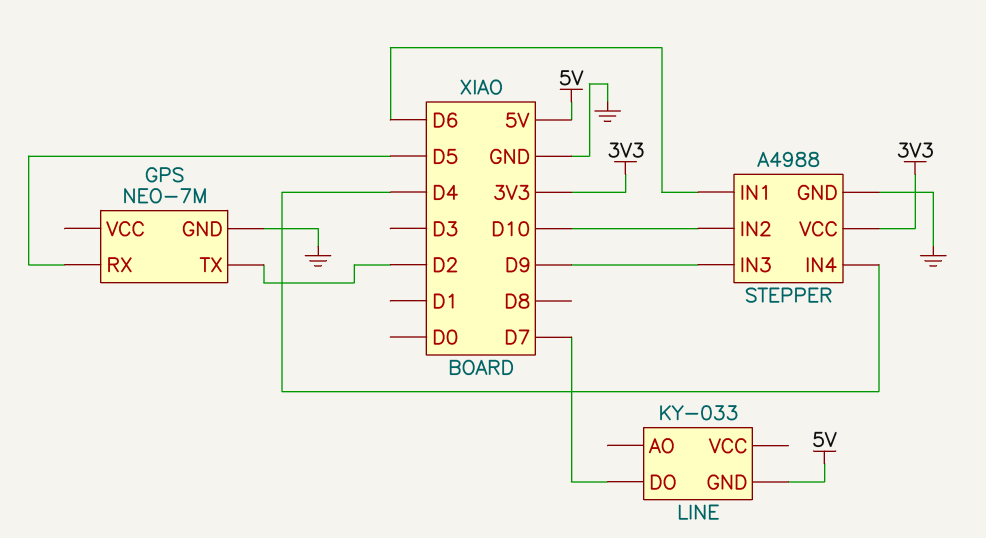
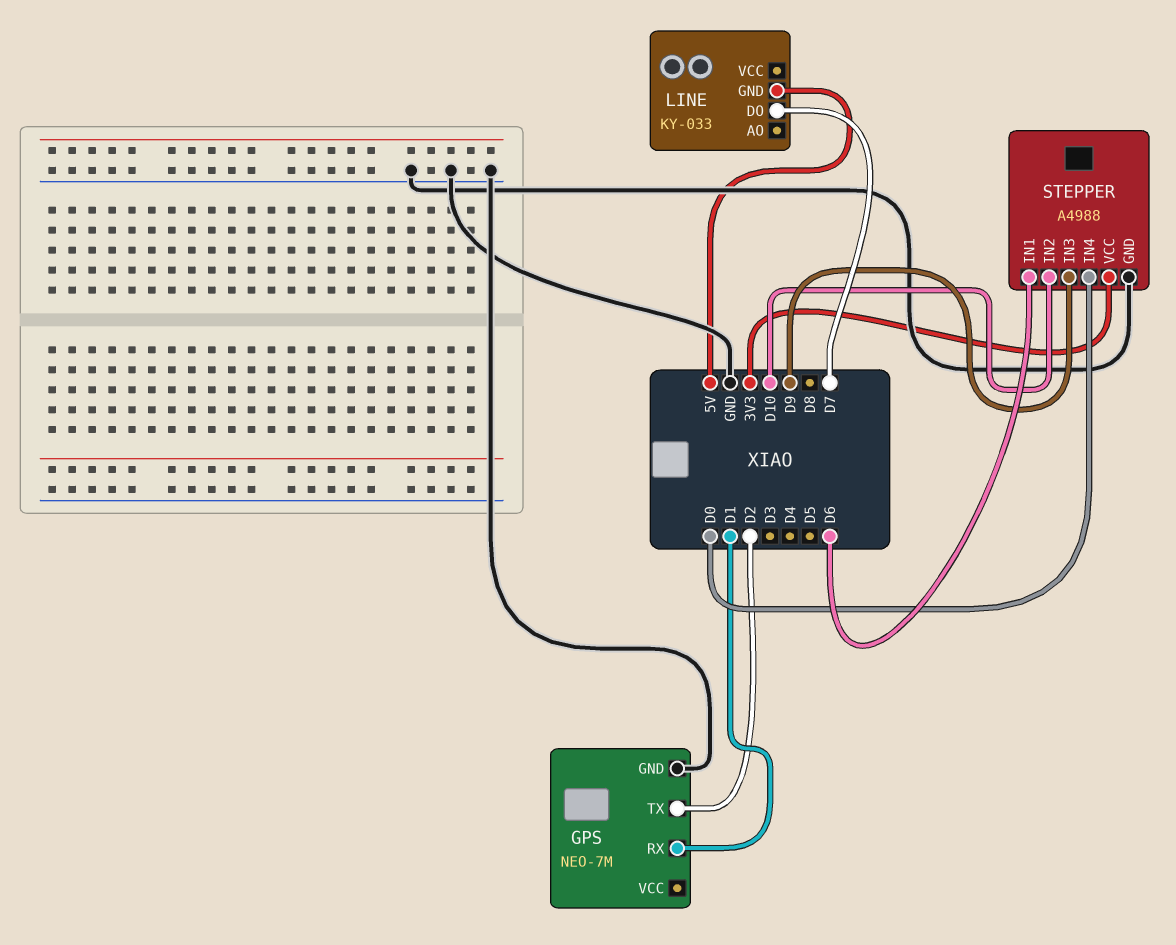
GPS pin RX: D5 -> D1
STEPPER pin IN4: D4 -> D0

